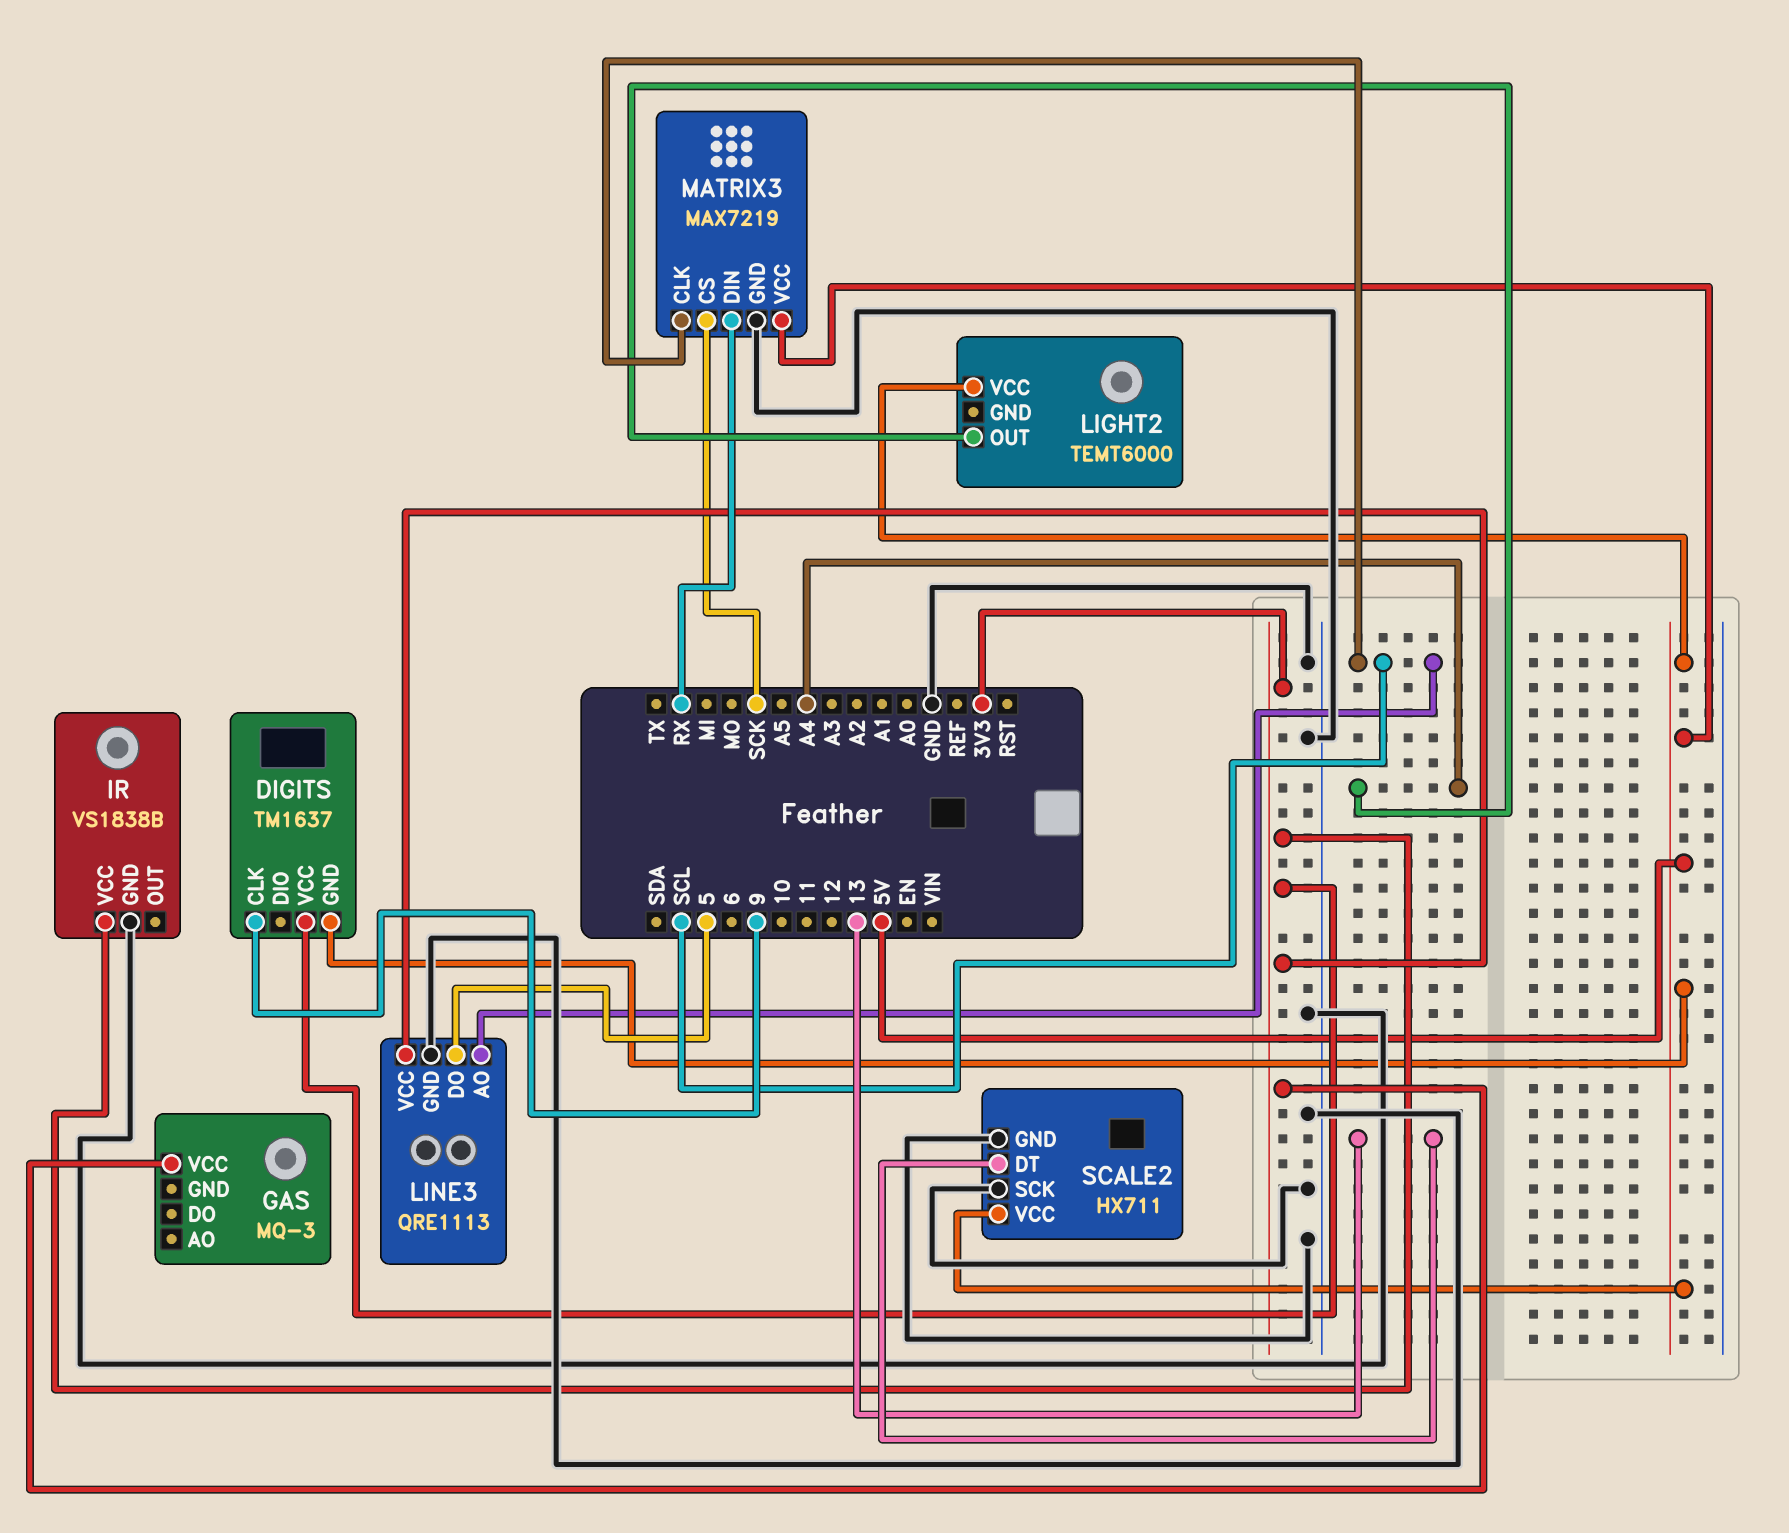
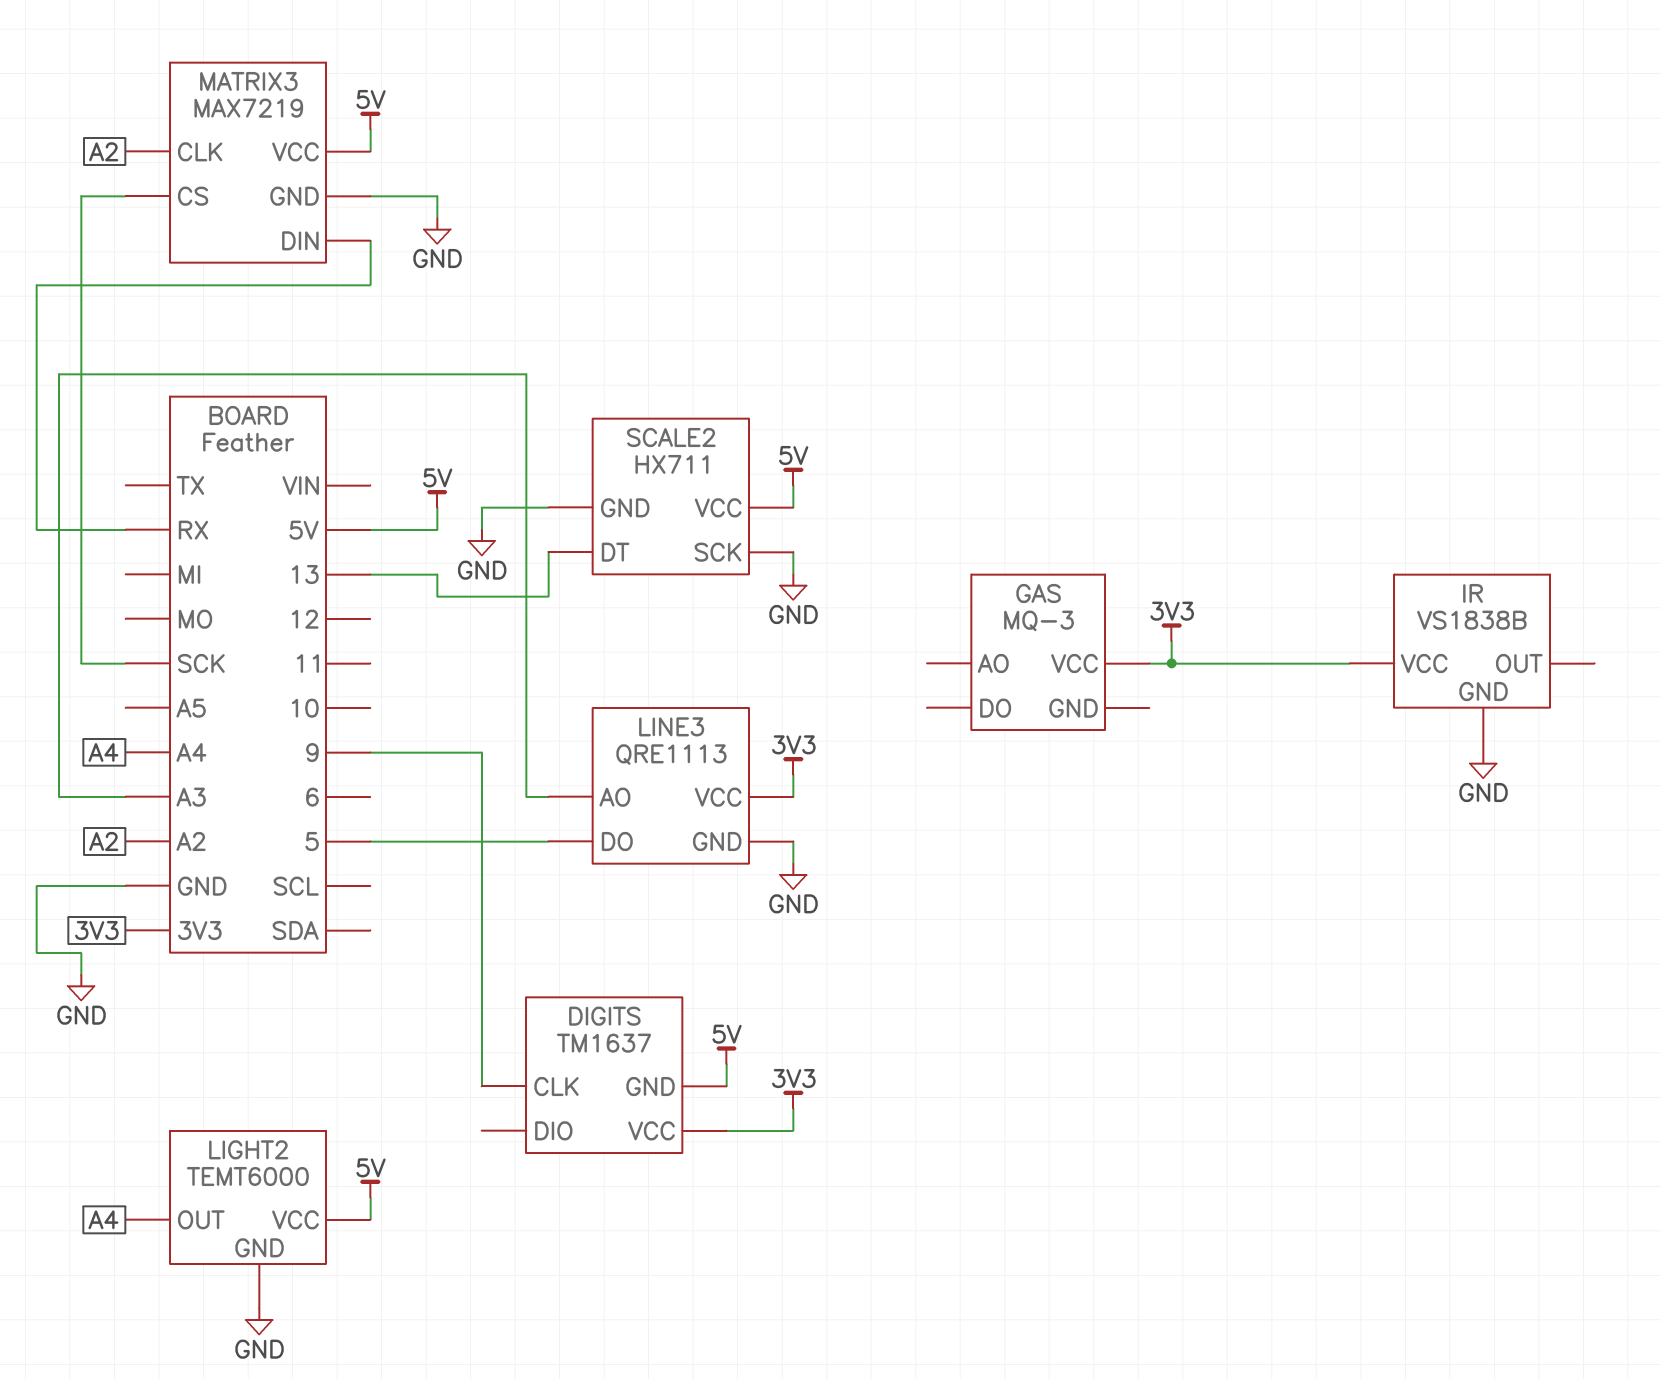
LIGHT2 pin GND: none -> GND
LINE3 pin AO: SCL -> A3
MATRIX3 pin CLK: SCL -> A2

